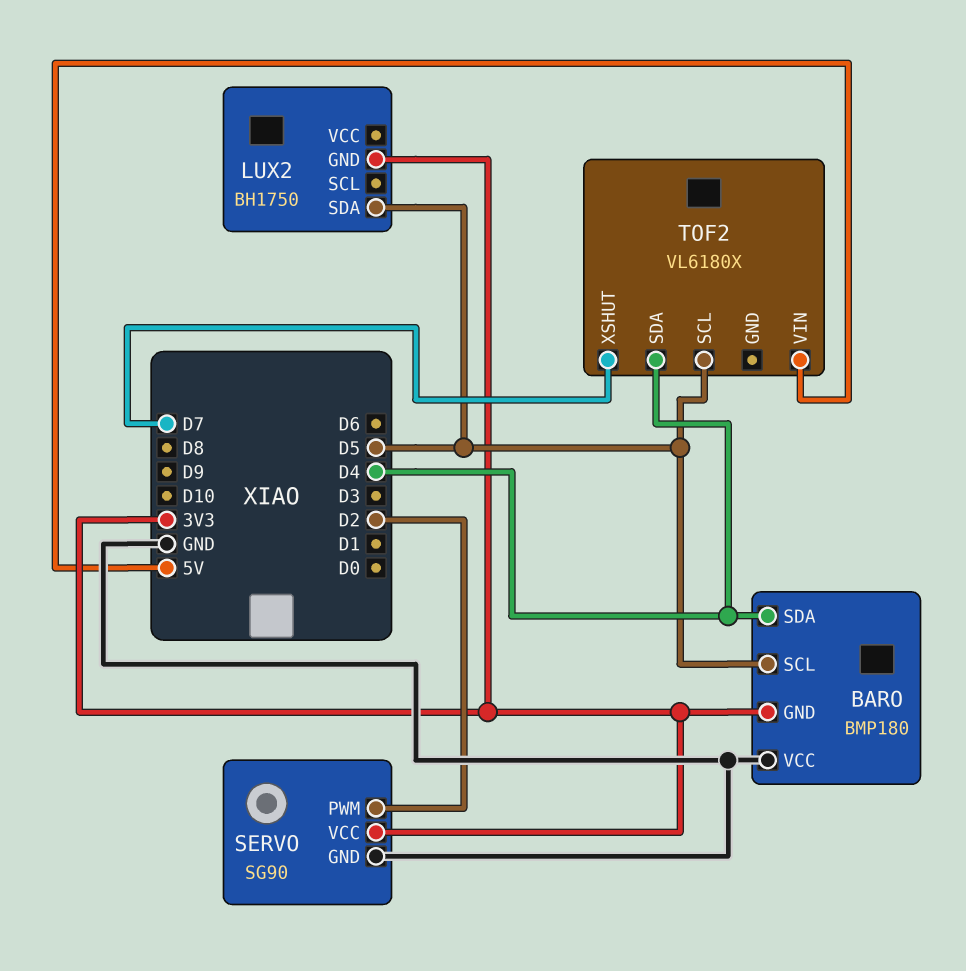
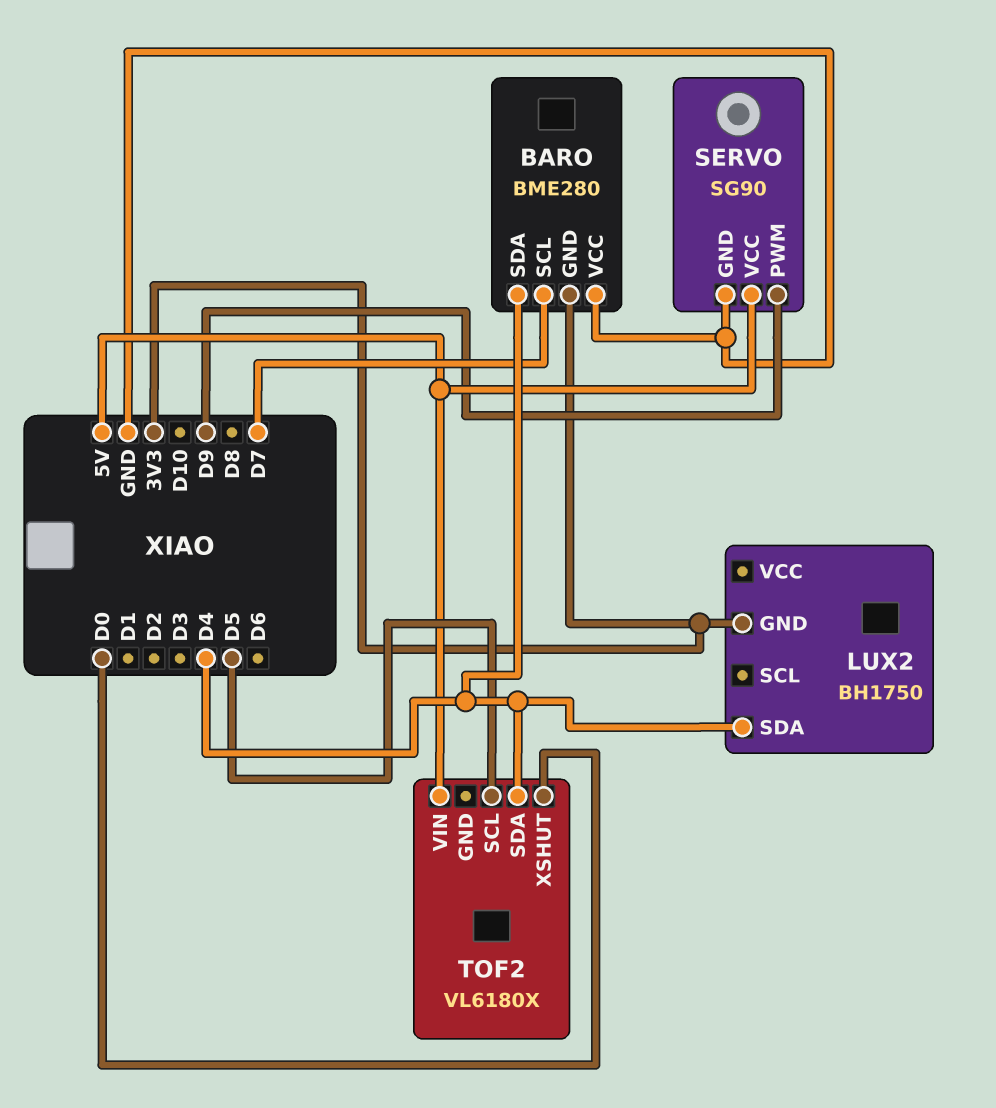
BARO: BMP180 -> BME280
BARO pin SCL: D5 -> D7
LUX2 pin SDA: D5 -> D4
SERVO pin PWM: D2 -> D9
SERVO pin VCC: 3V3 -> 5V
TOF2 pin XSHUT: D7 -> D0

